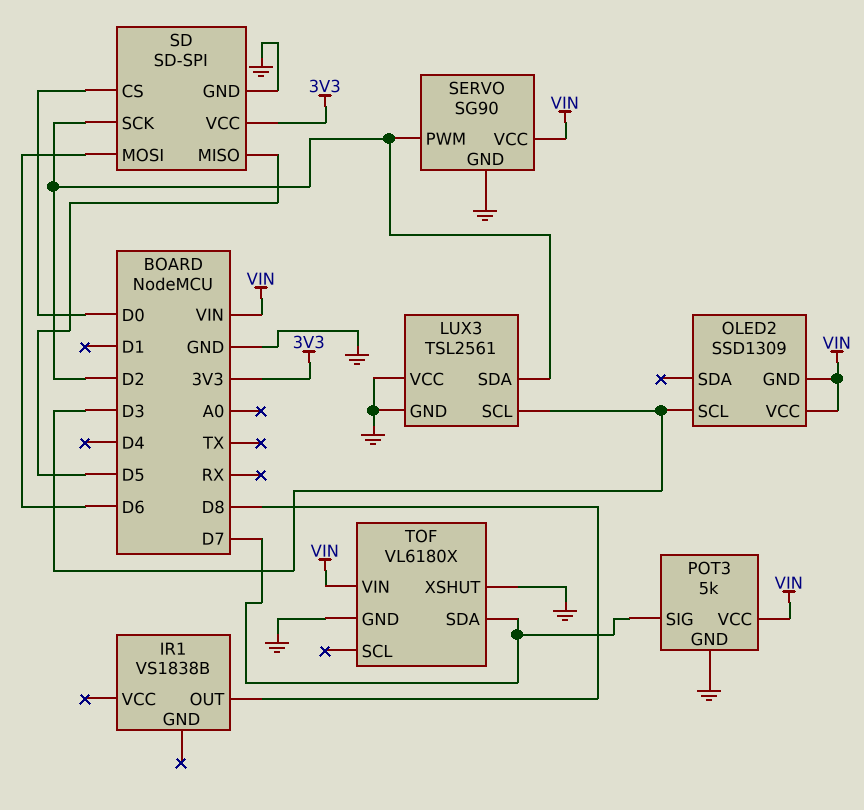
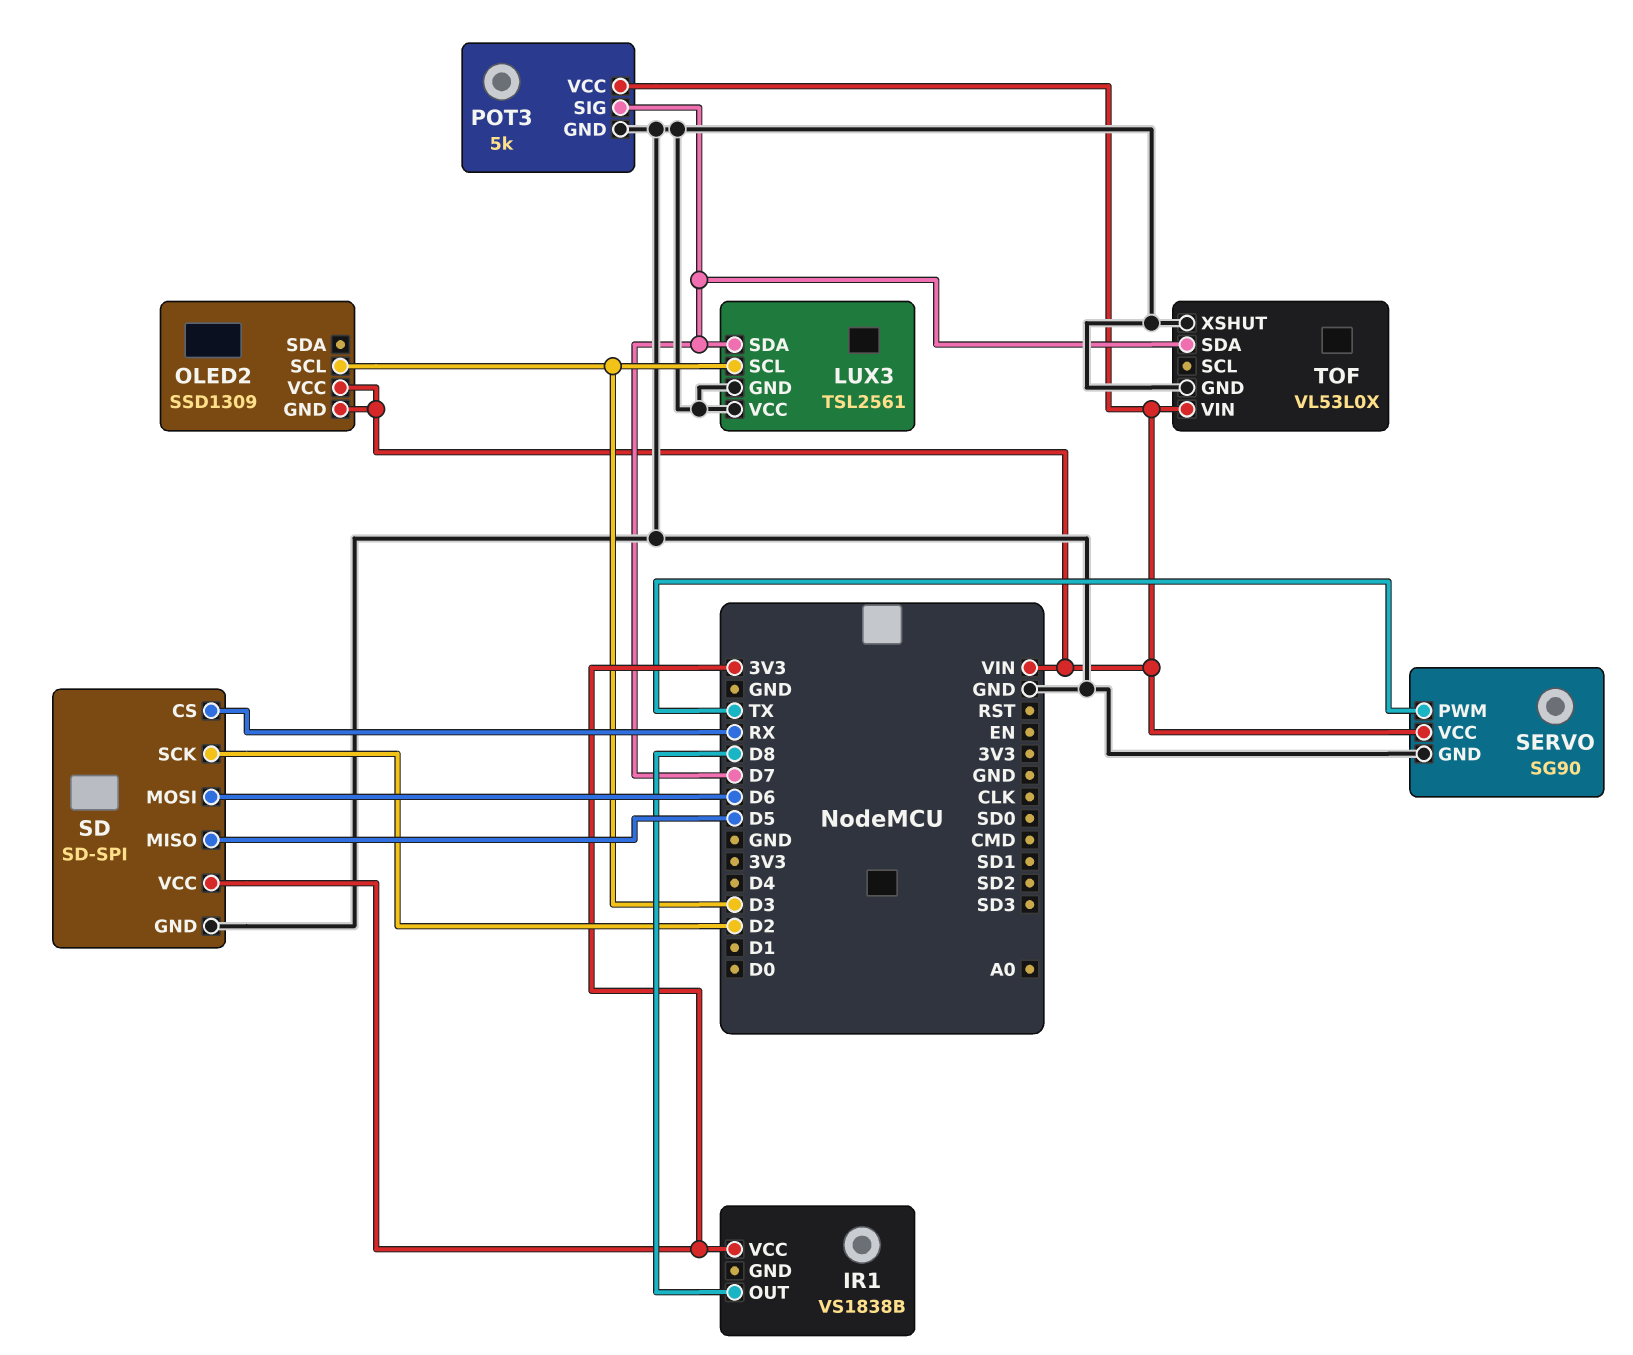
IR1 pin VCC: none -> 3V3
LUX3 pin SDA: D2 -> D7
SD pin CS: D0 -> RX
SERVO pin PWM: D2 -> TX
TOF: VL6180X -> VL53L0X

